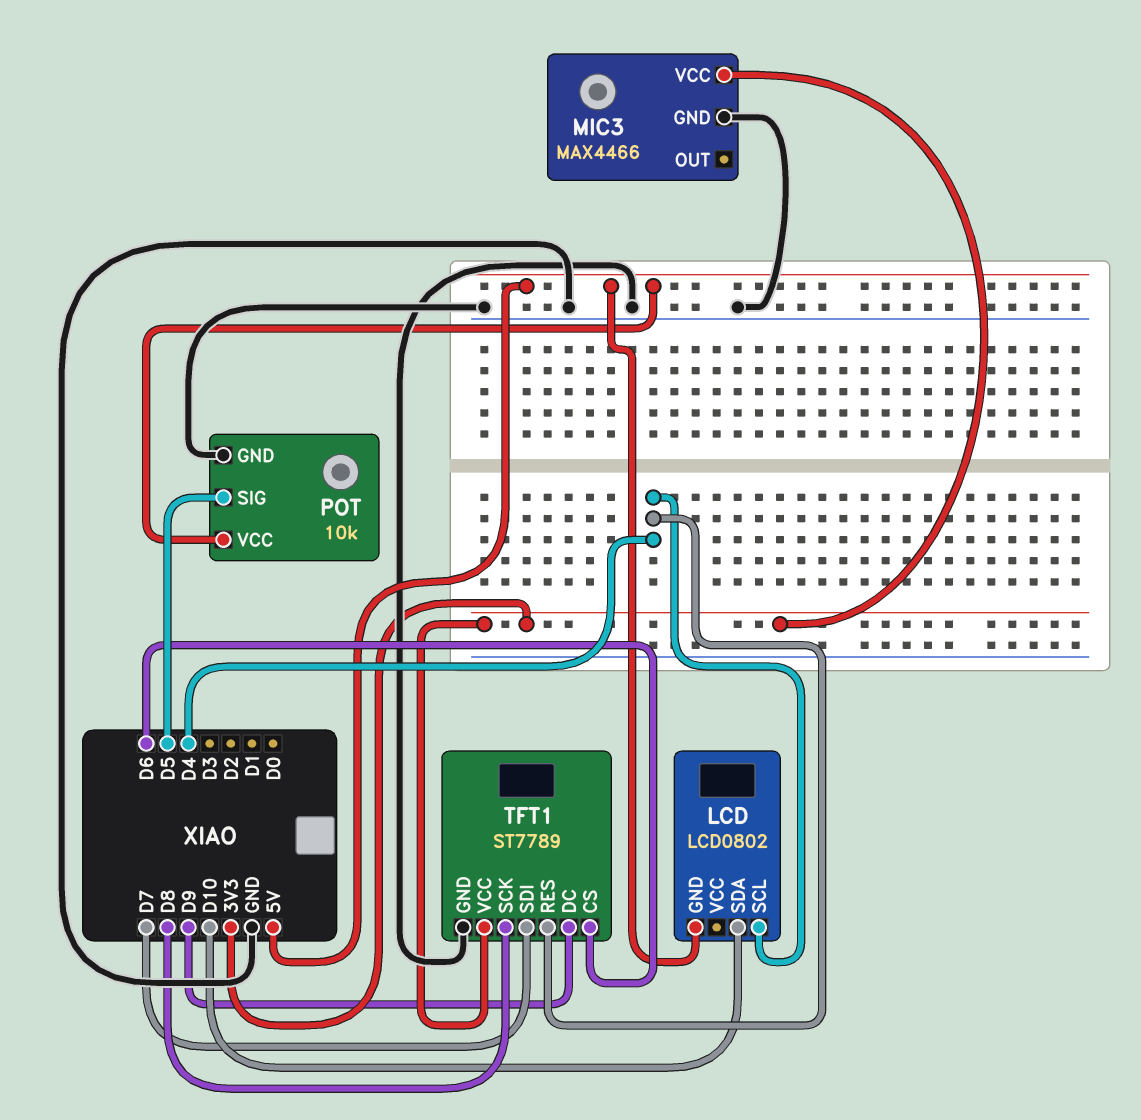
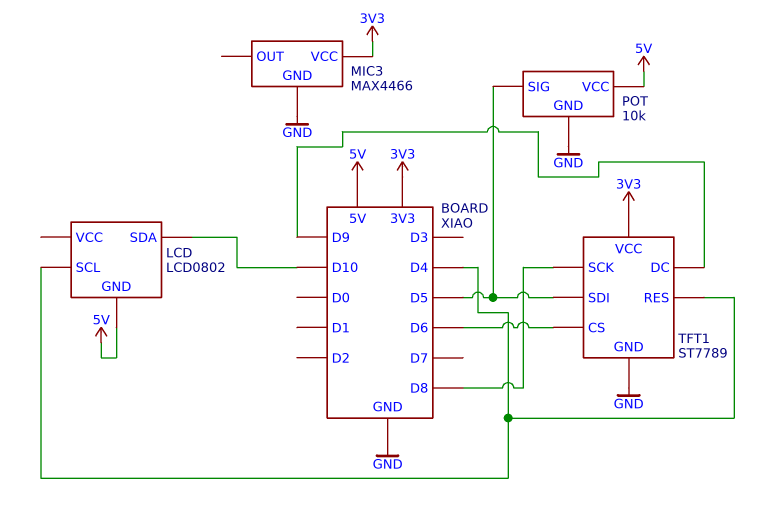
TFT1 pin SDI: D7 -> D5

